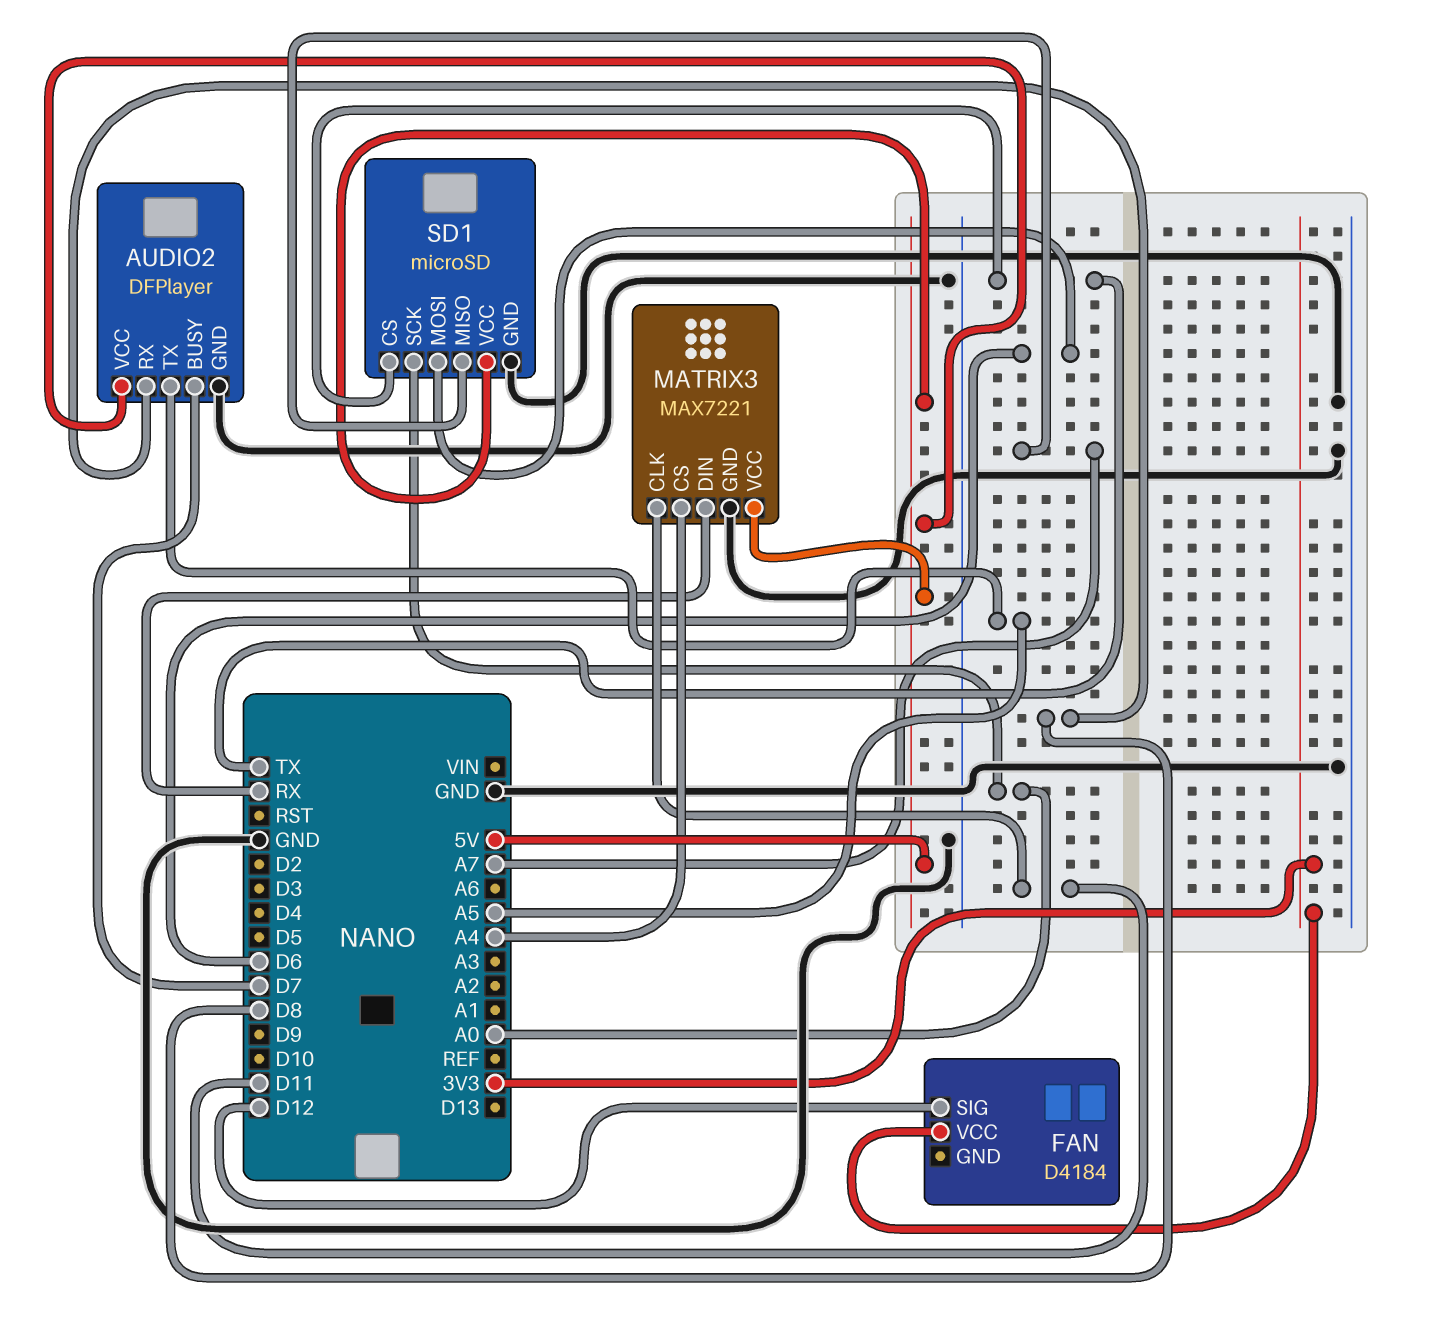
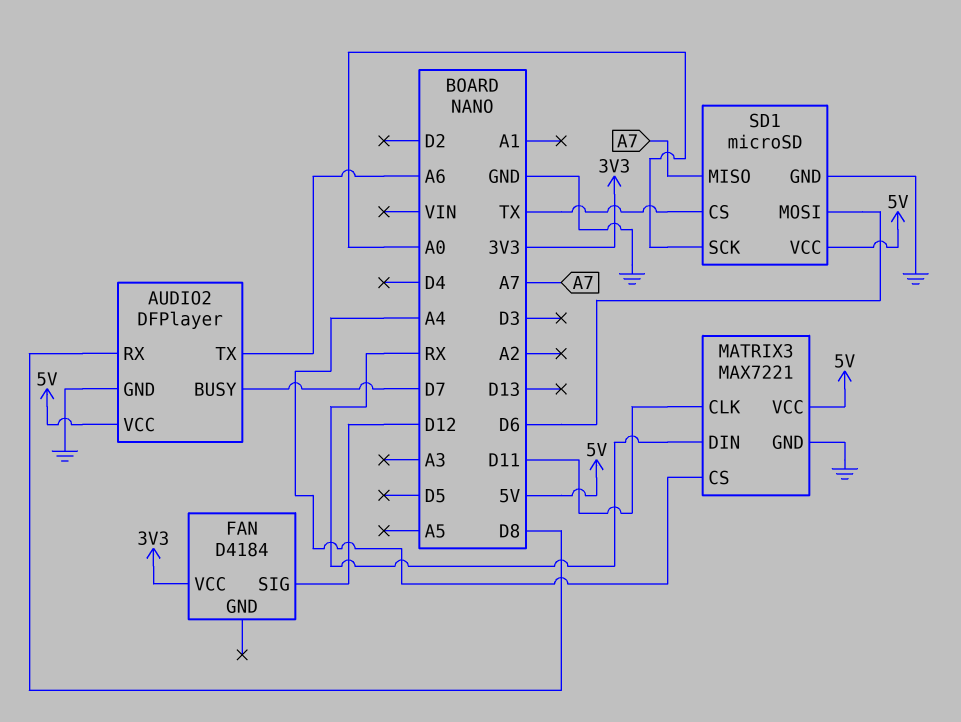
AUDIO2 pin TX: A5 -> A6

